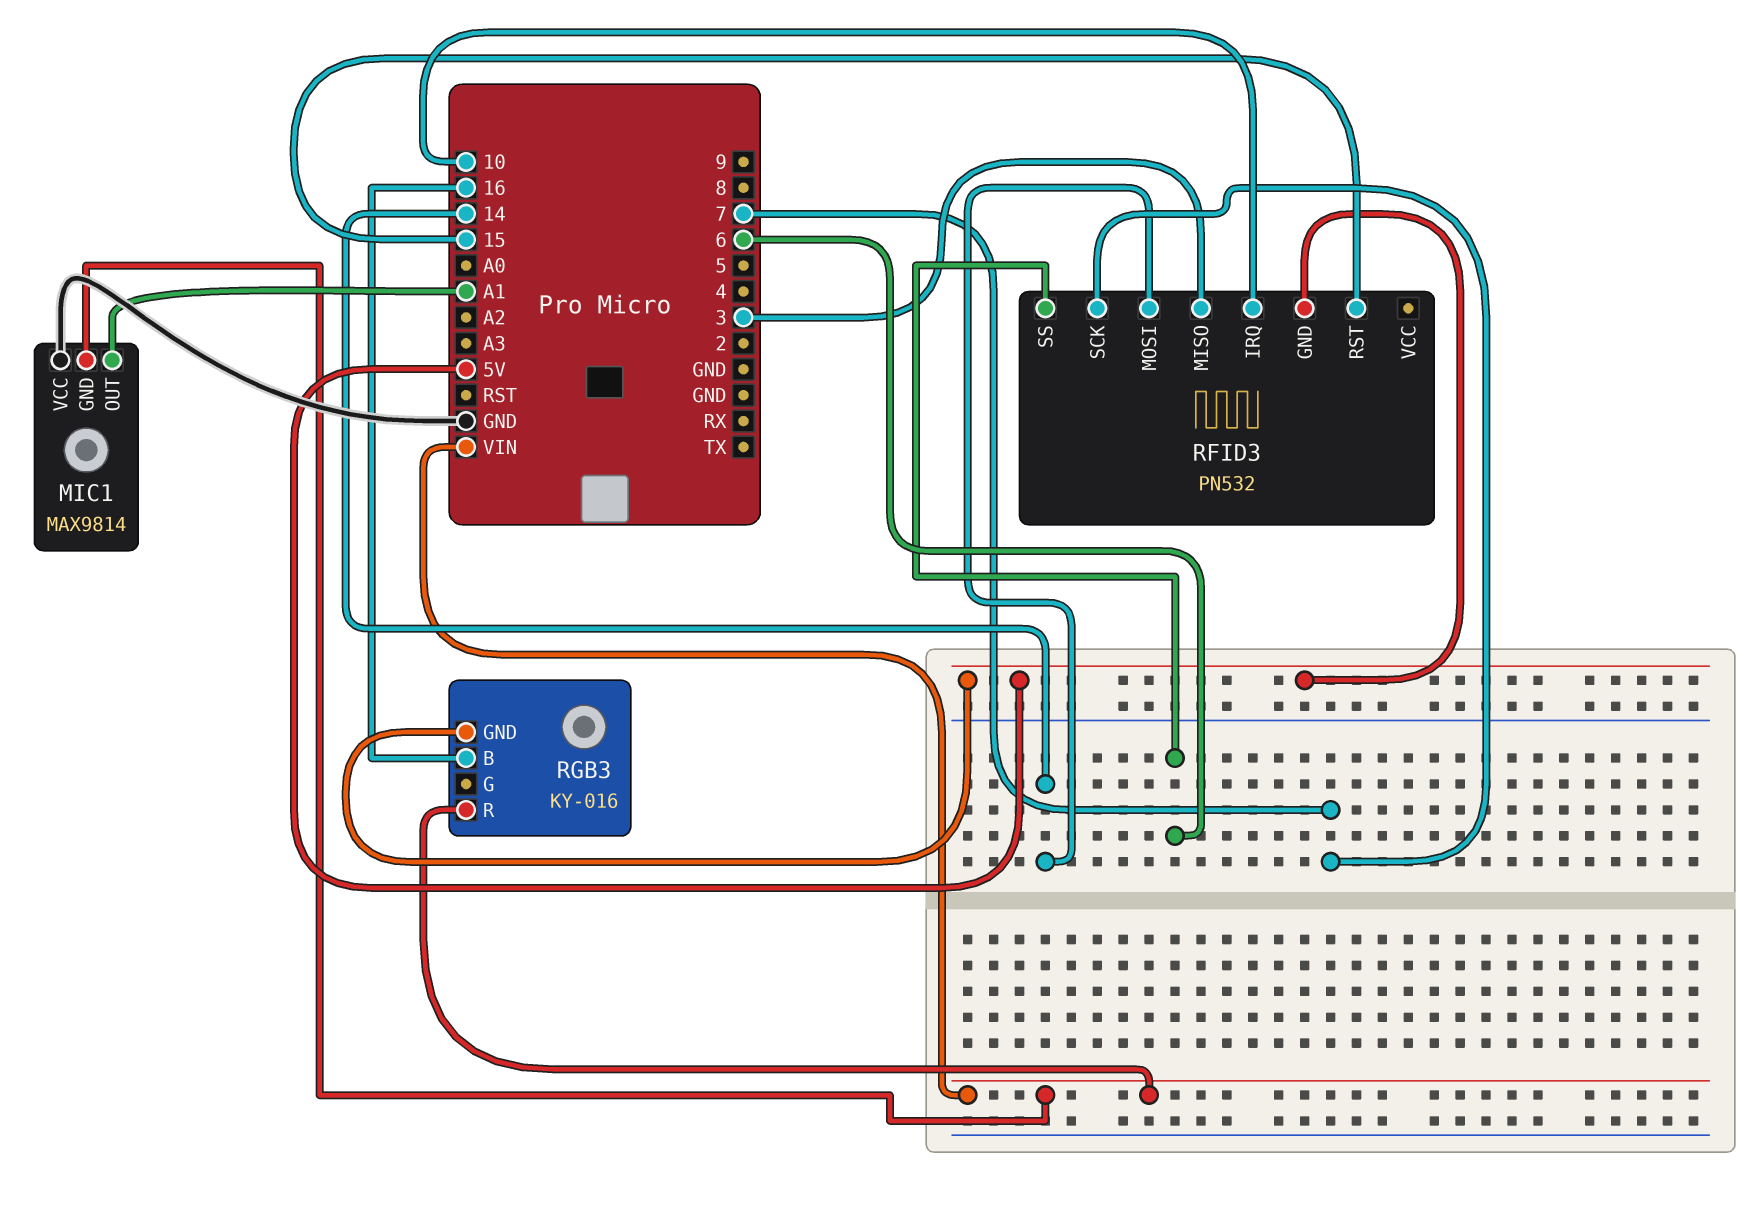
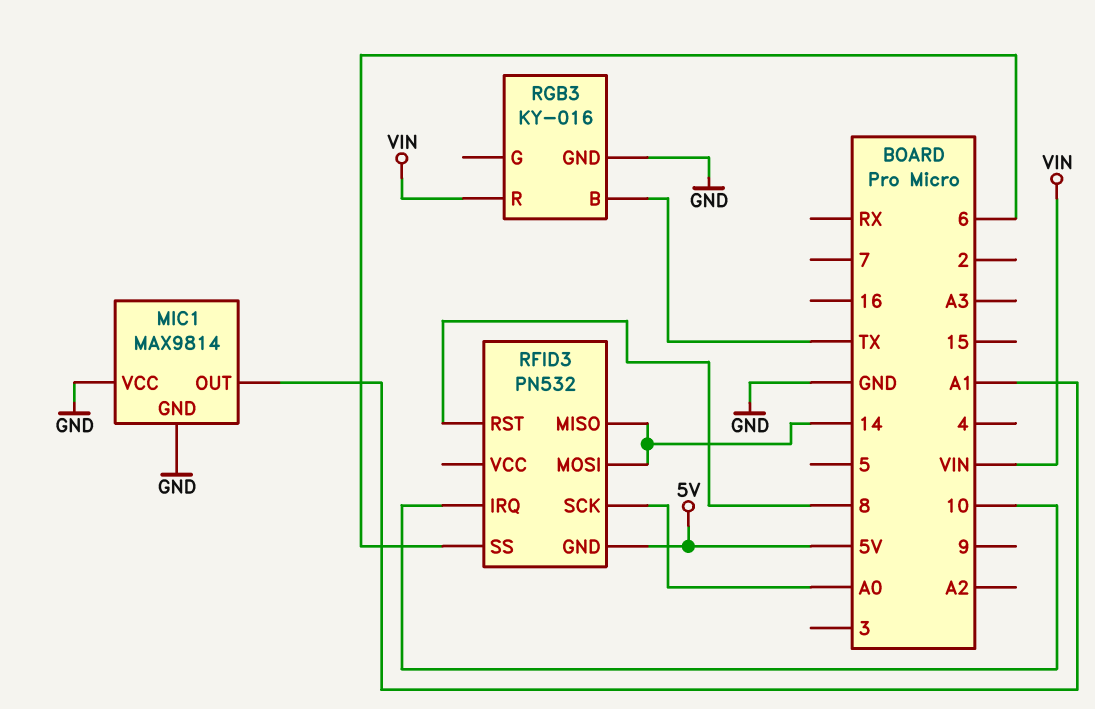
MIC1 pin GND: VIN -> GND
RFID3 pin MISO: 3 -> 14
RFID3 pin RST: 15 -> 8
RFID3 pin SCK: 7 -> A0
RGB3 pin B: 16 -> TX
RGB3 pin GND: 5V -> GND

